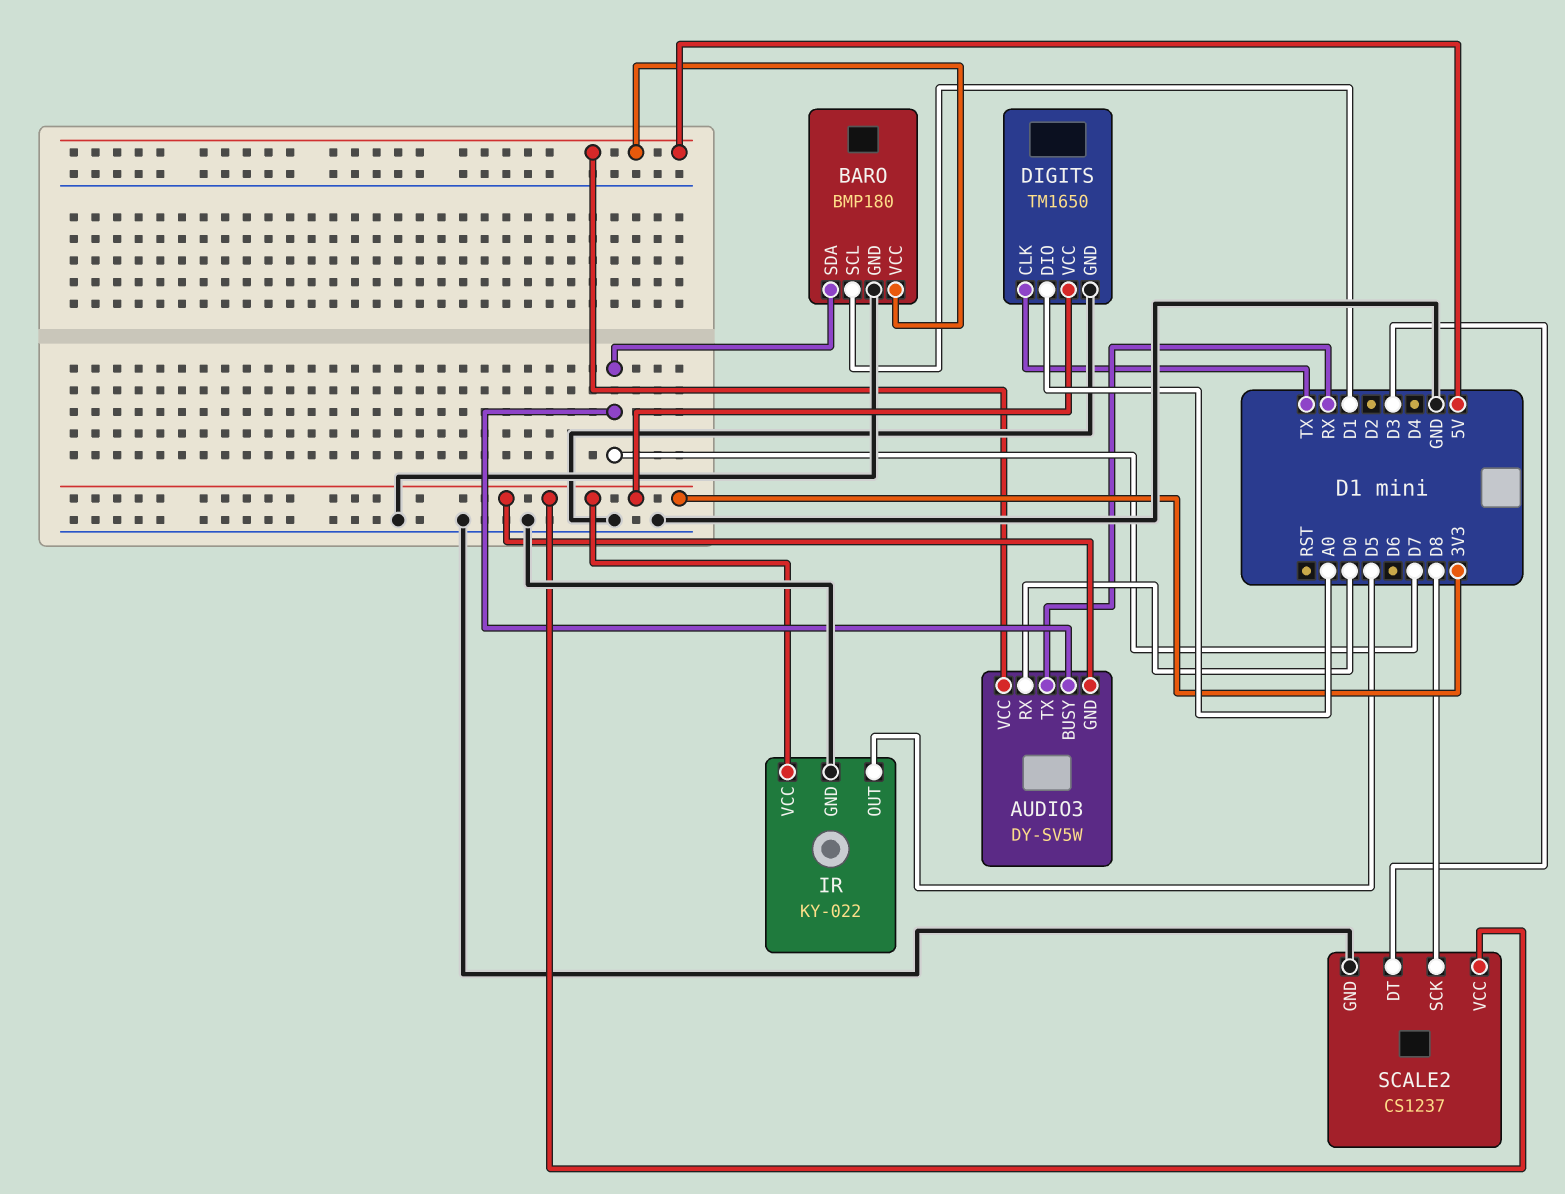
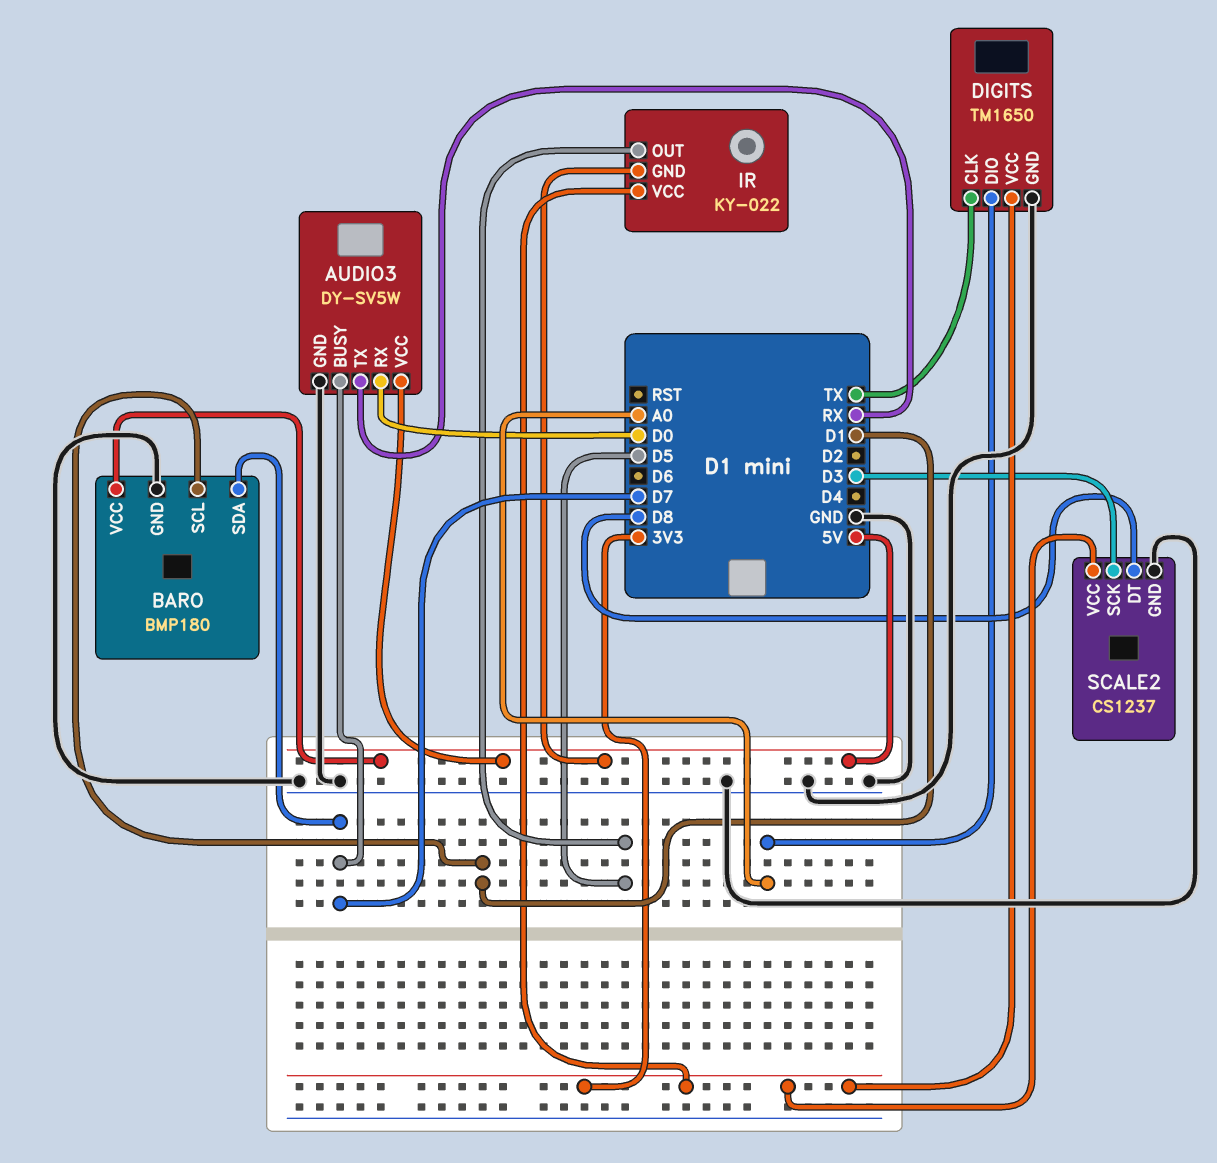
AUDIO3 pin GND: 3V3 -> GND
IR pin GND: GND -> 5V
SCALE2 pin DT: D3 -> D8
SCALE2 pin SCK: D8 -> D3

